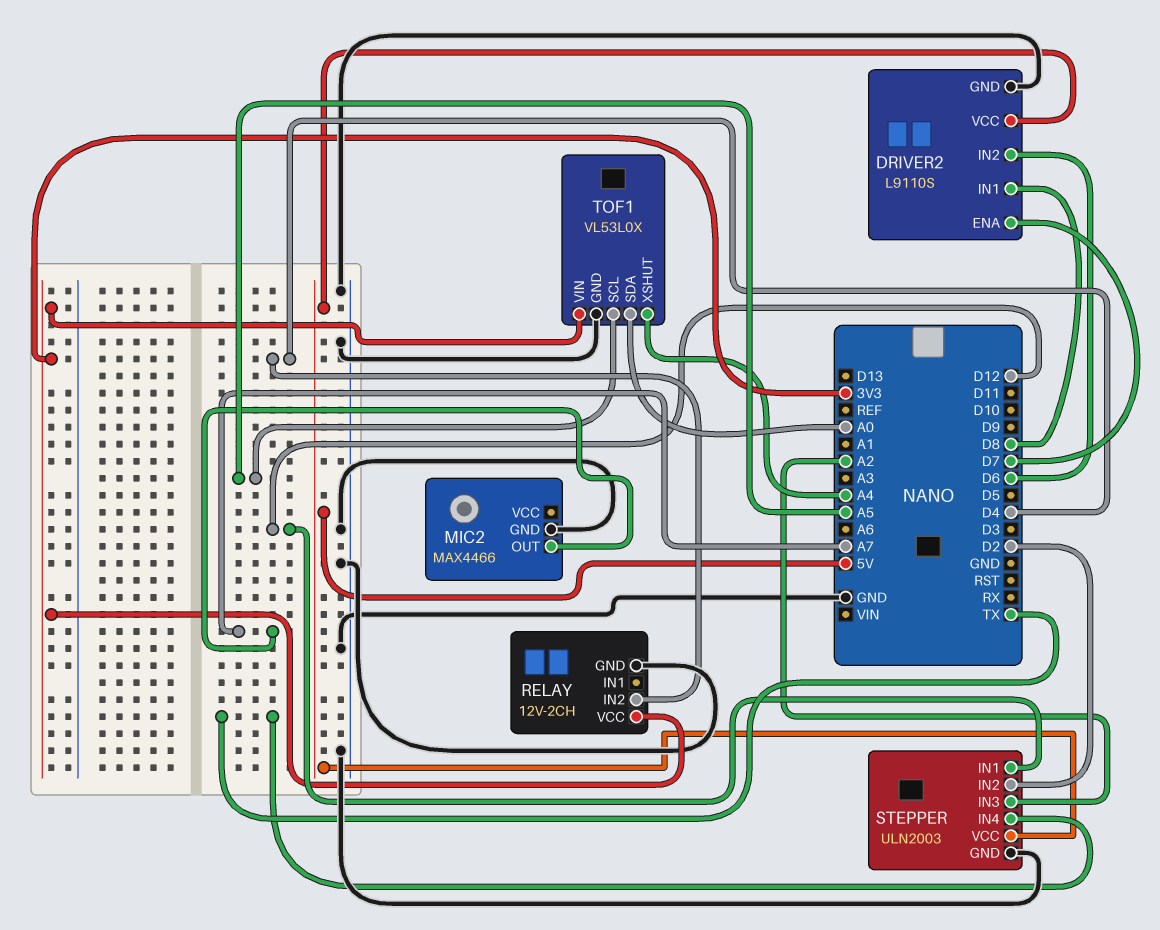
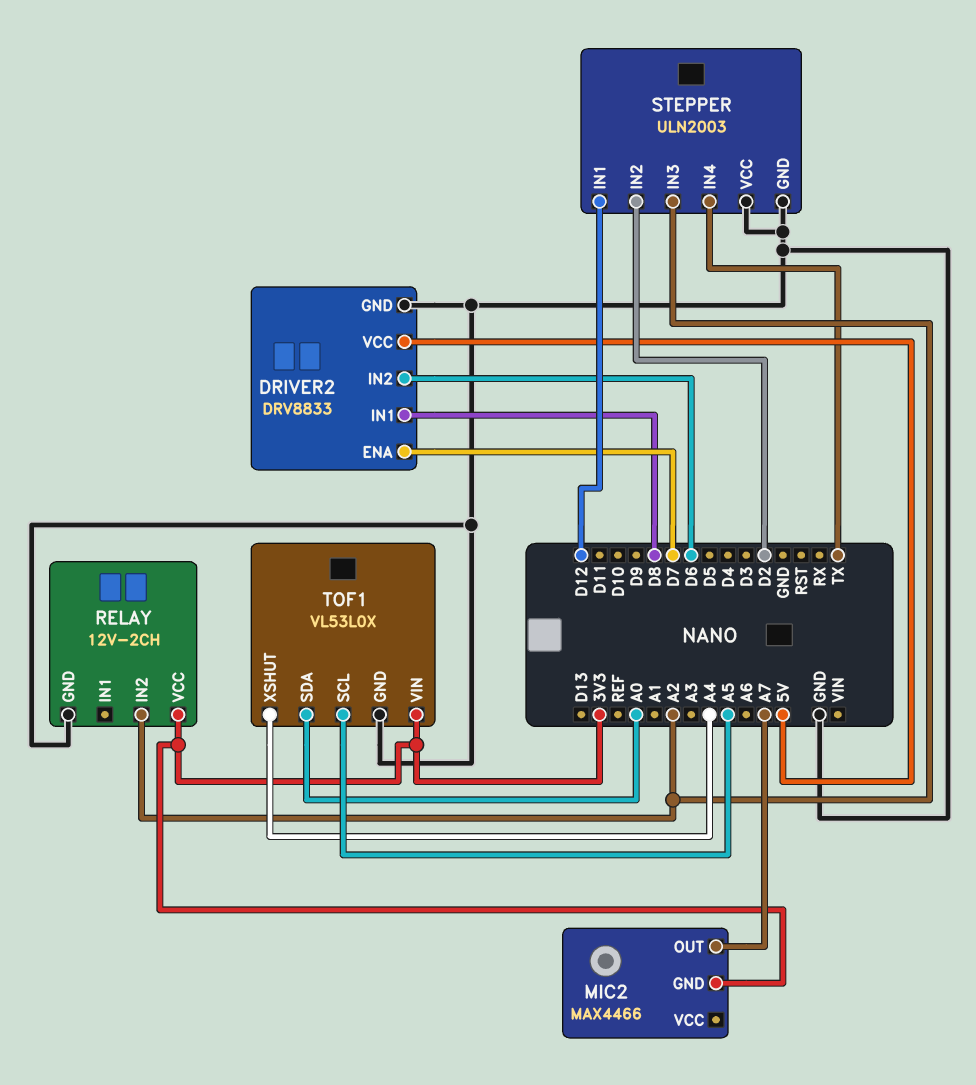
DRIVER2: L9110S -> DRV8833
MIC2 pin GND: GND -> 3V3
RELAY pin IN2: D4 -> A2
STEPPER pin VCC: 5V -> GND

